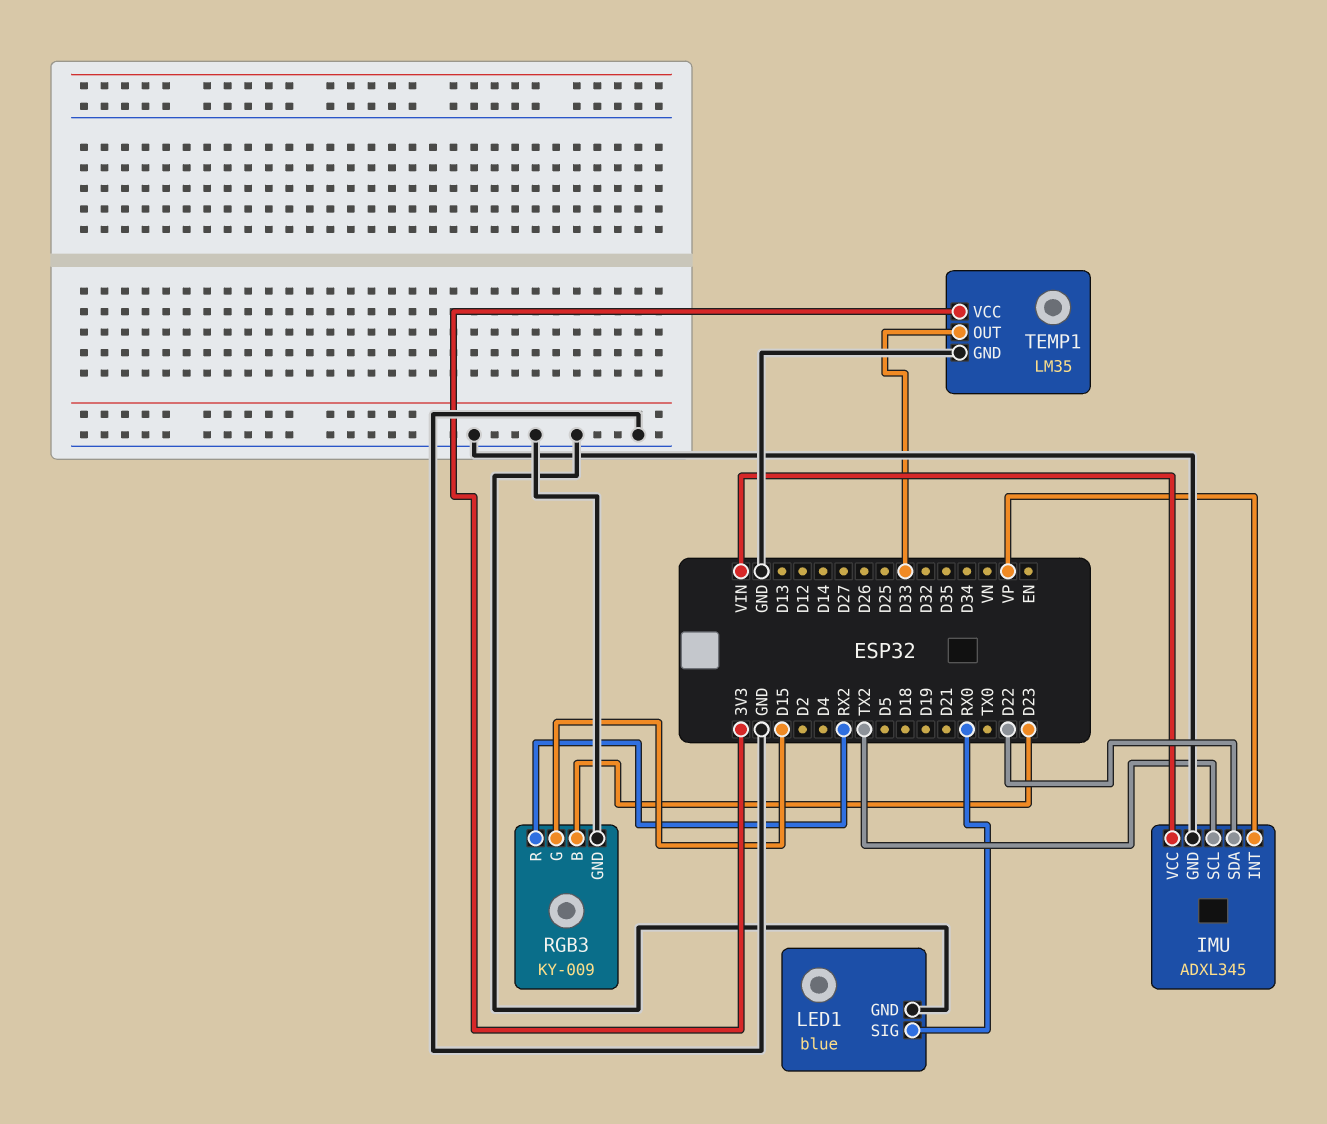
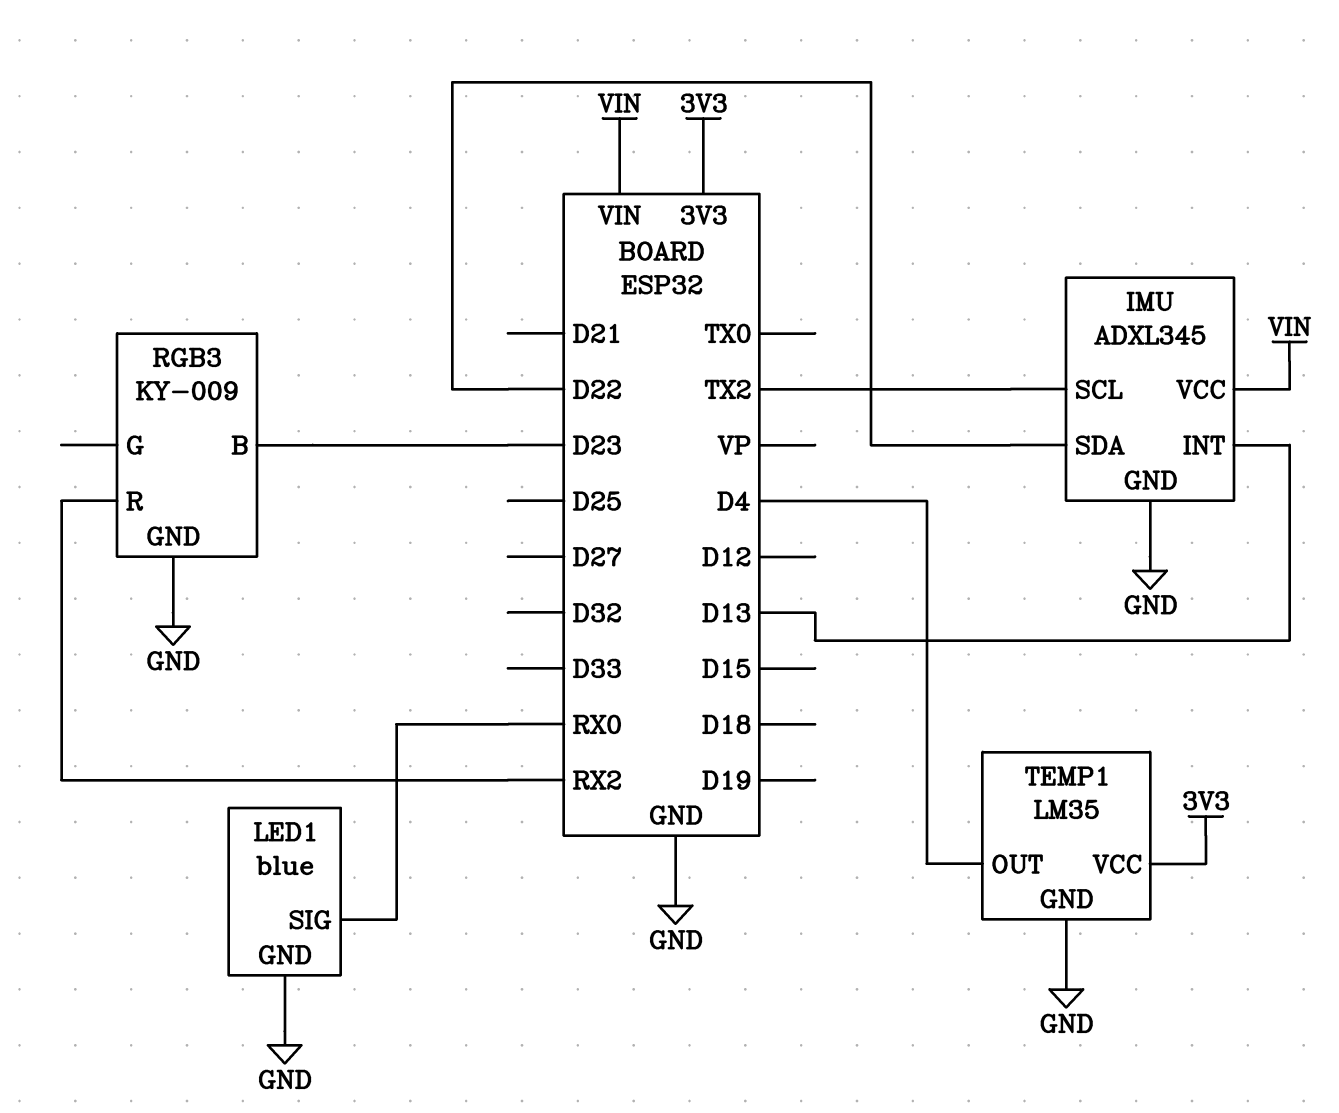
IMU pin INT: VP -> D13
RGB3 pin G: D15 -> none
TEMP1 pin OUT: D33 -> D4

